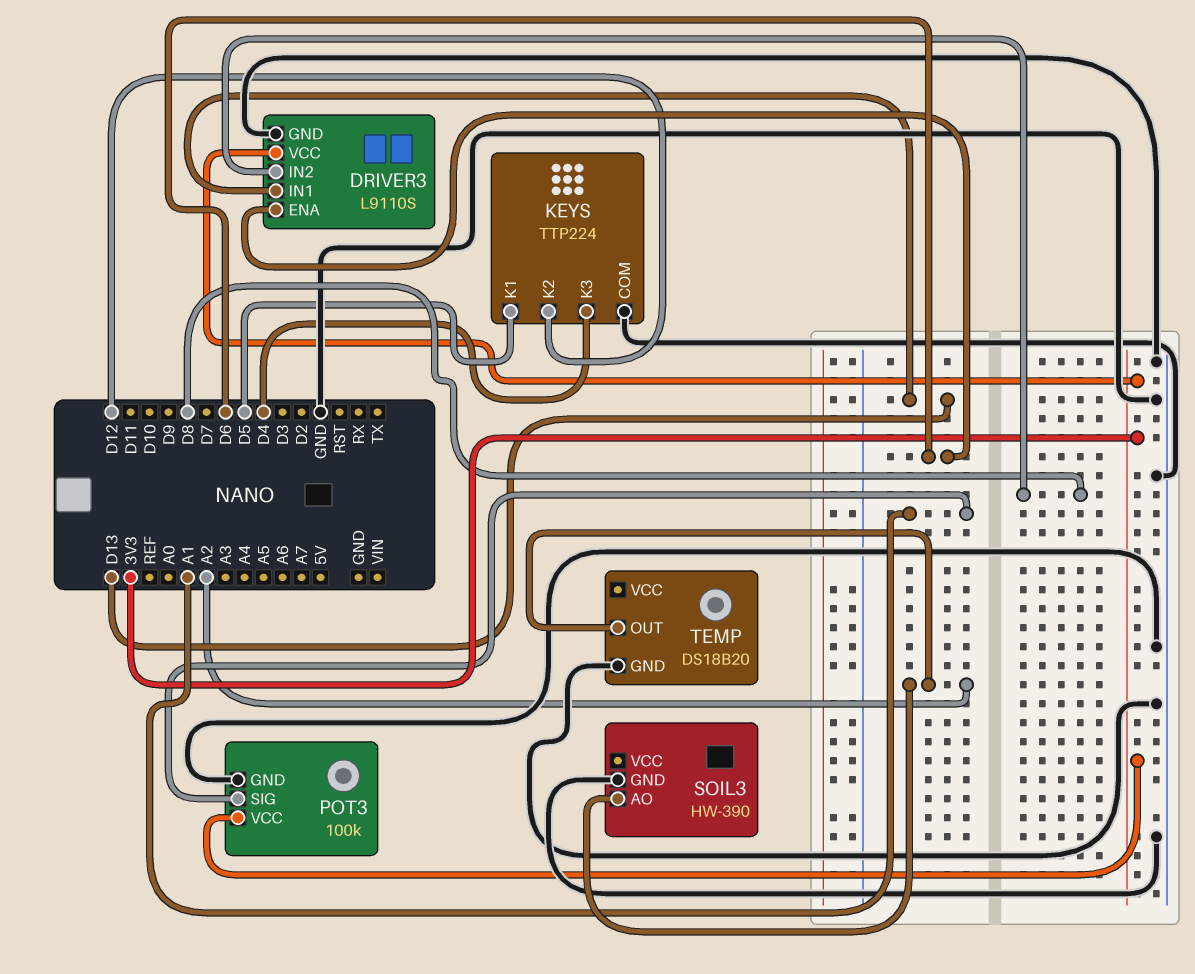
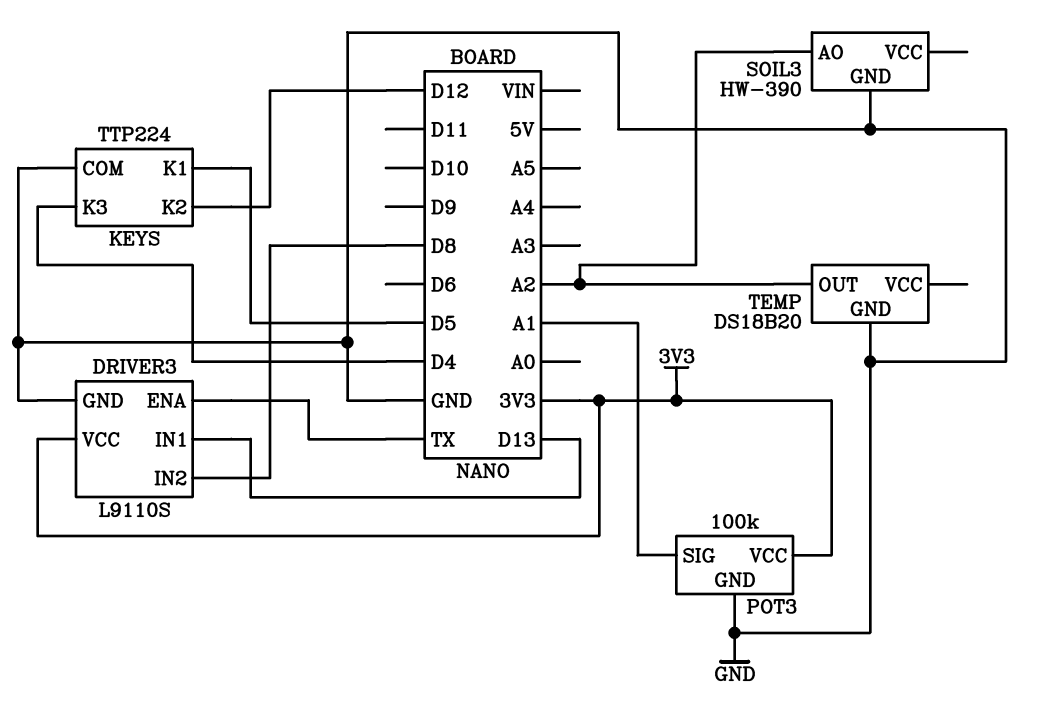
DRIVER3 pin ENA: D6 -> TX

